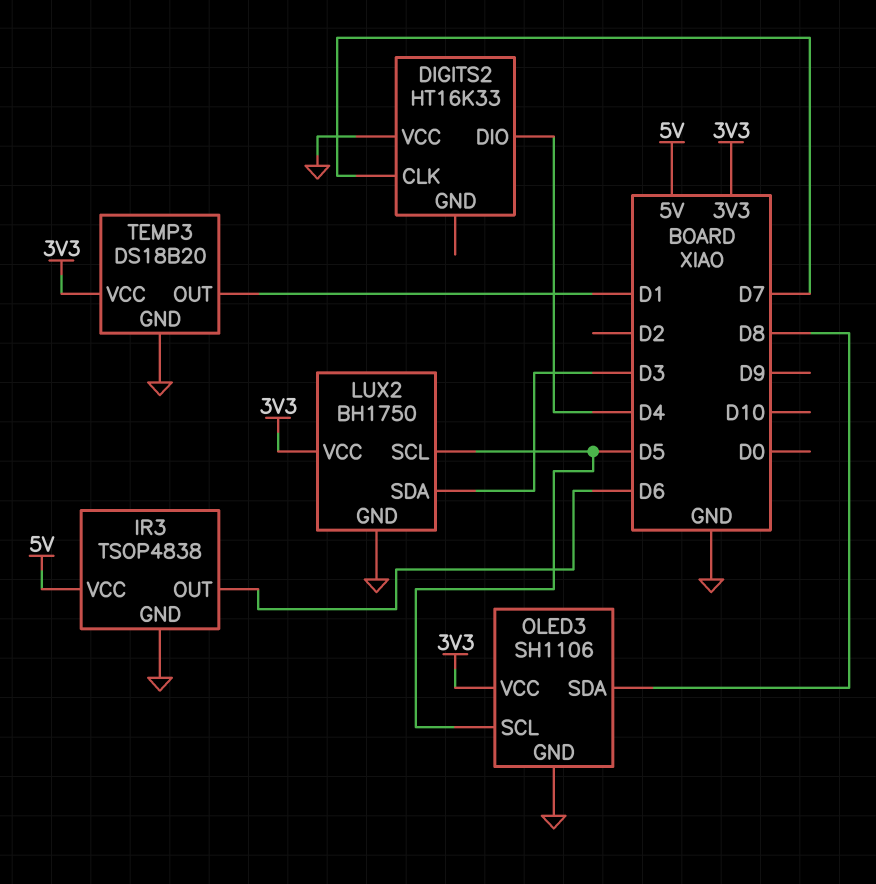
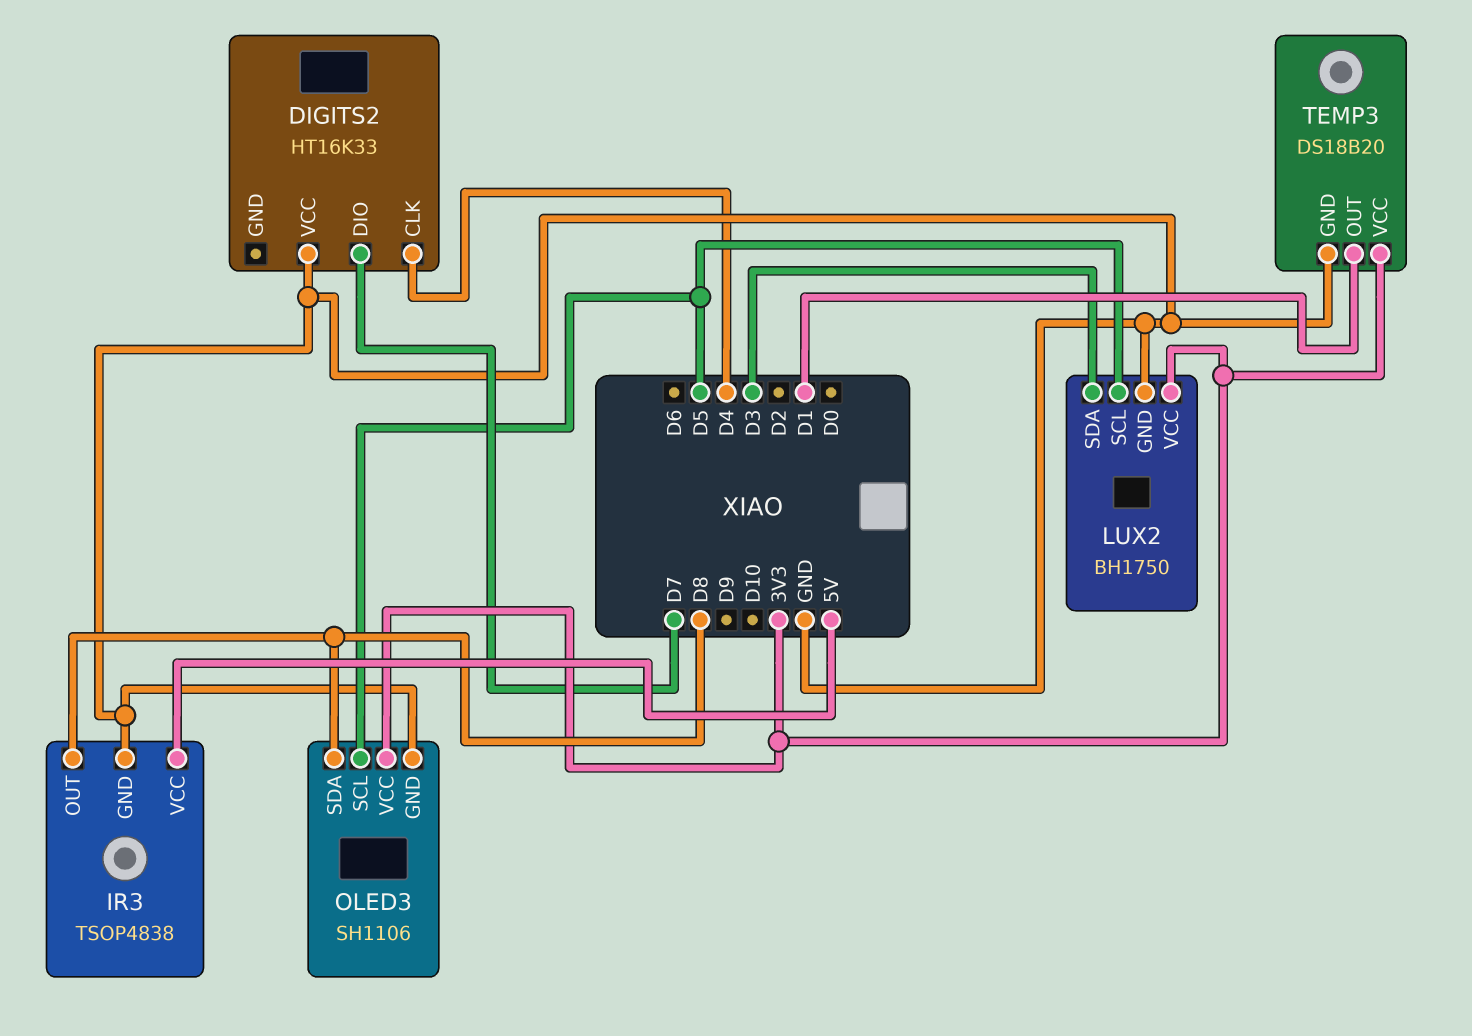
DIGITS2 pin CLK: D7 -> D4
DIGITS2 pin DIO: D4 -> D7
IR3 pin OUT: D6 -> D8

